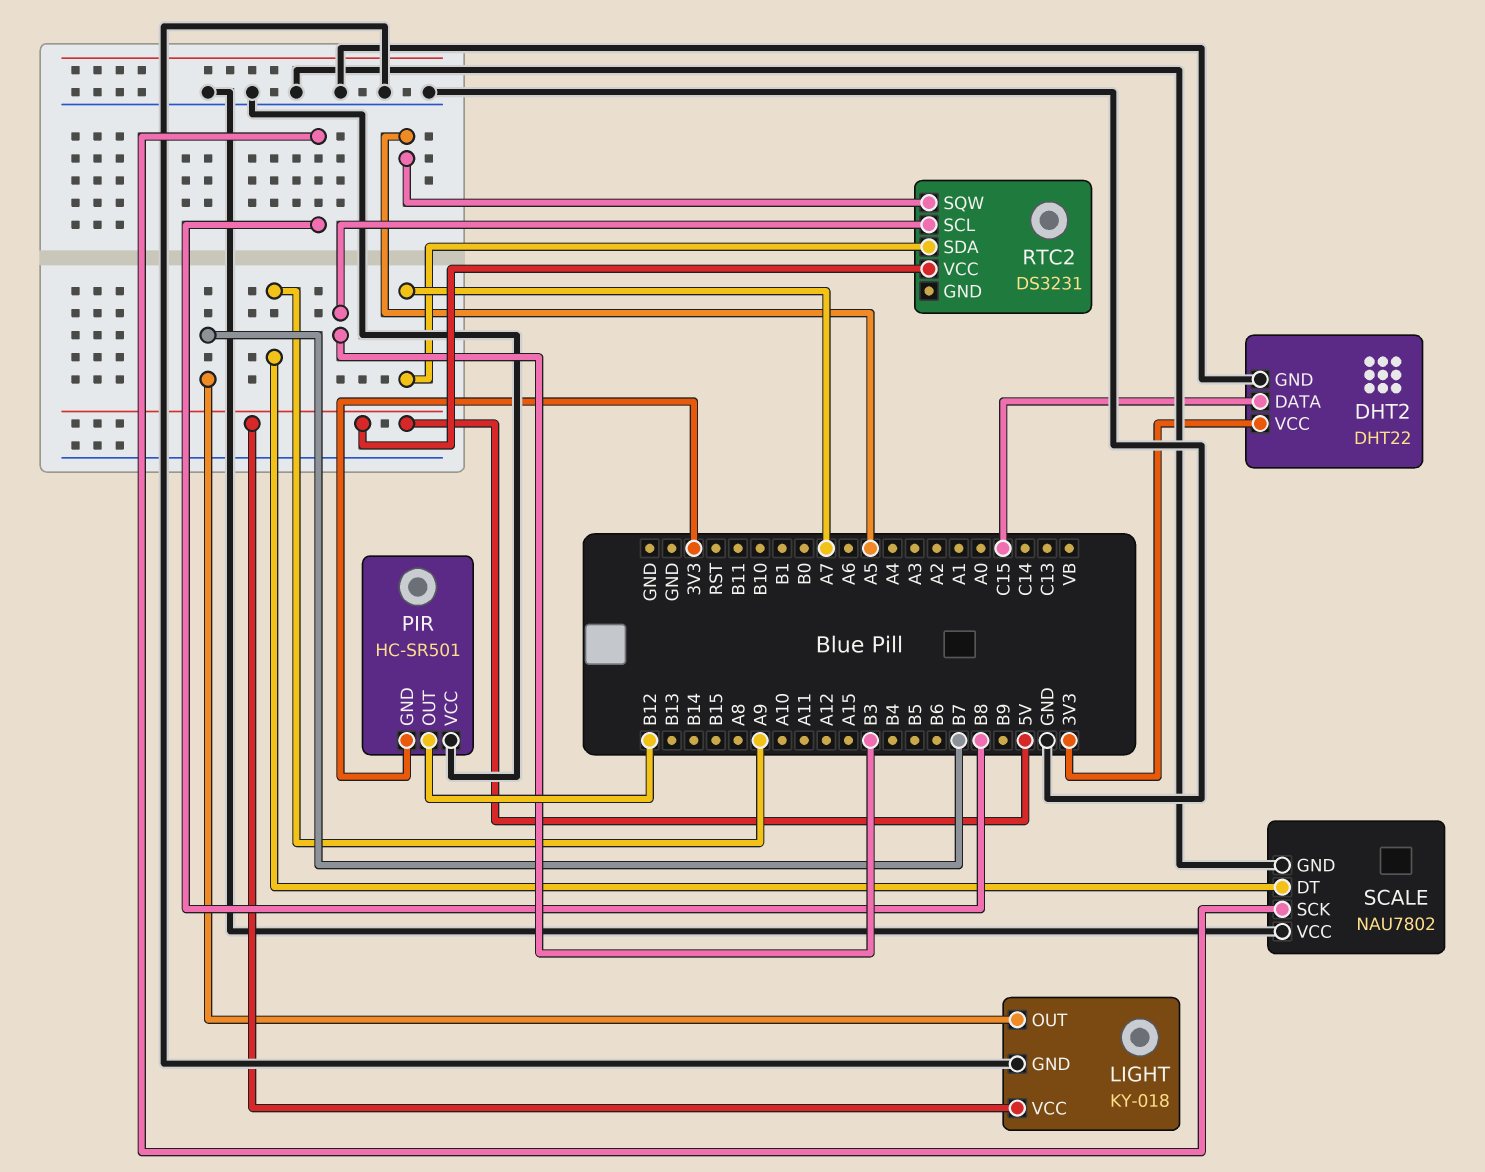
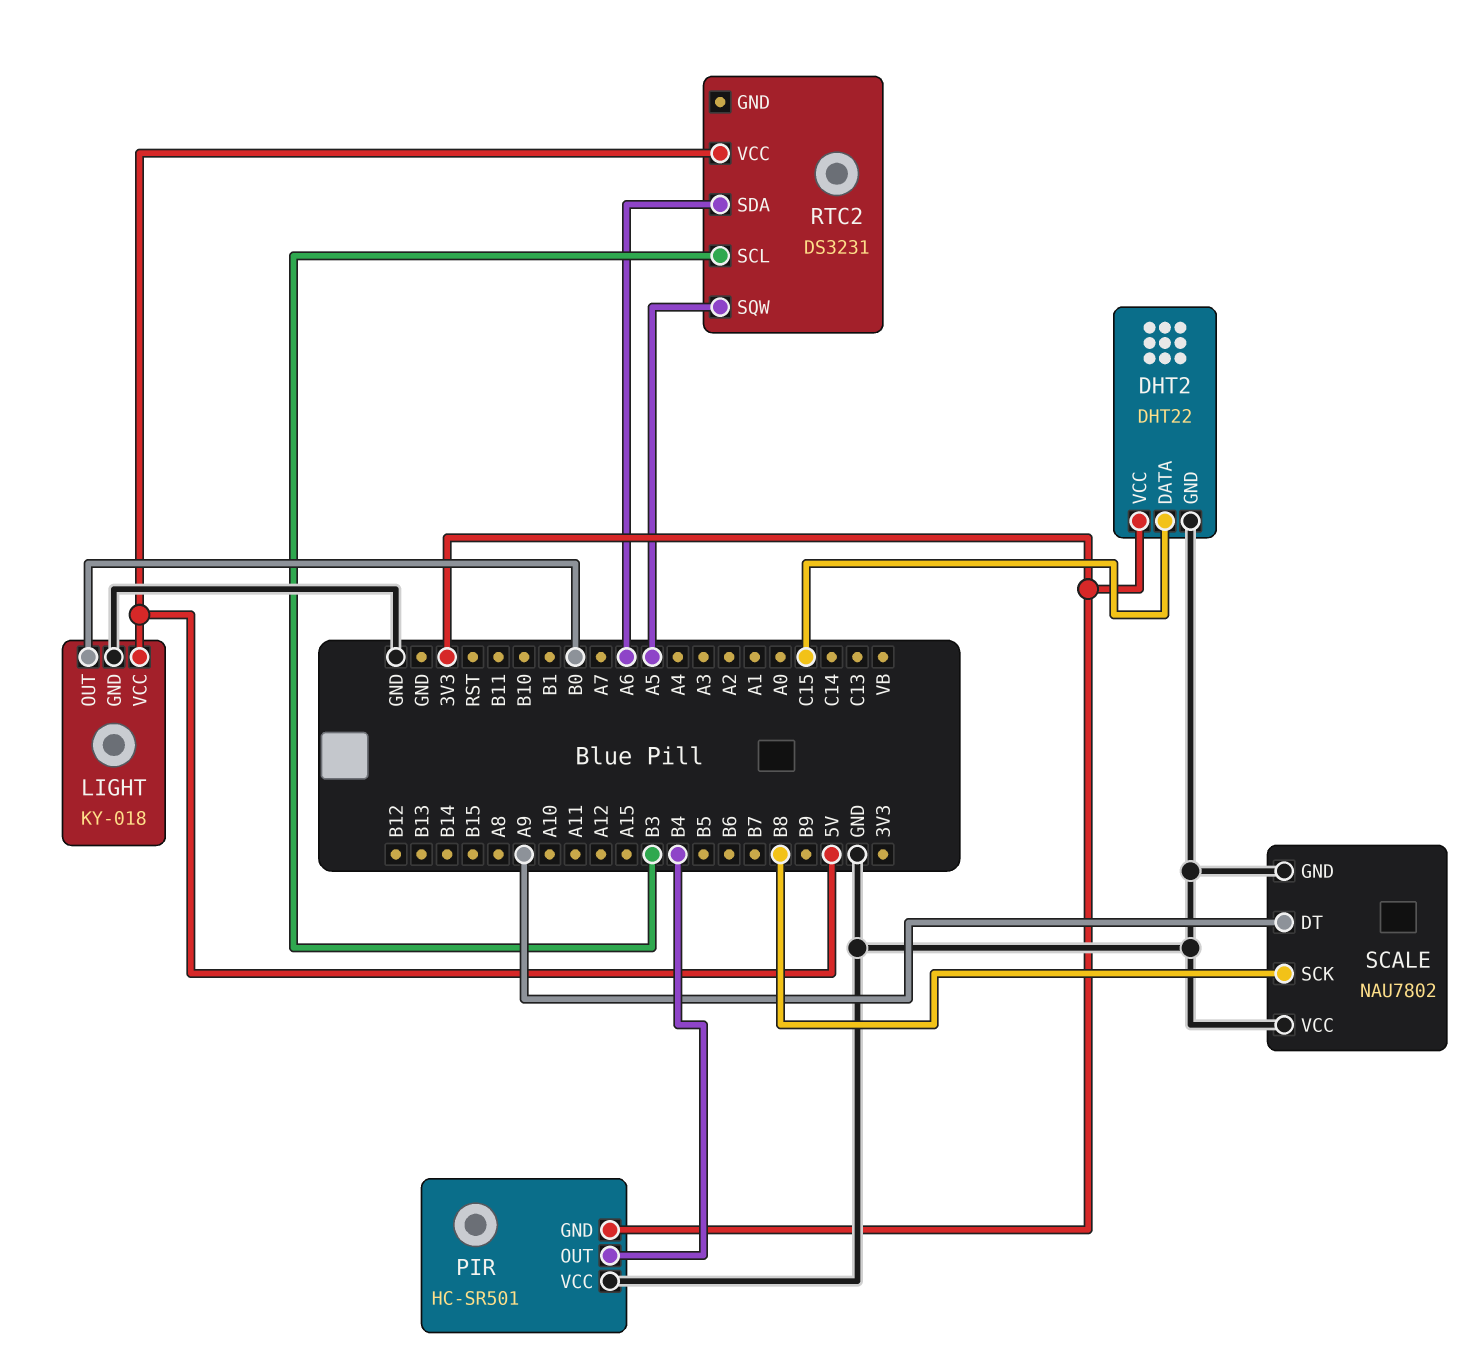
LIGHT pin OUT: B7 -> B0
PIR pin OUT: B12 -> B4
RTC2 pin SDA: A7 -> A6

